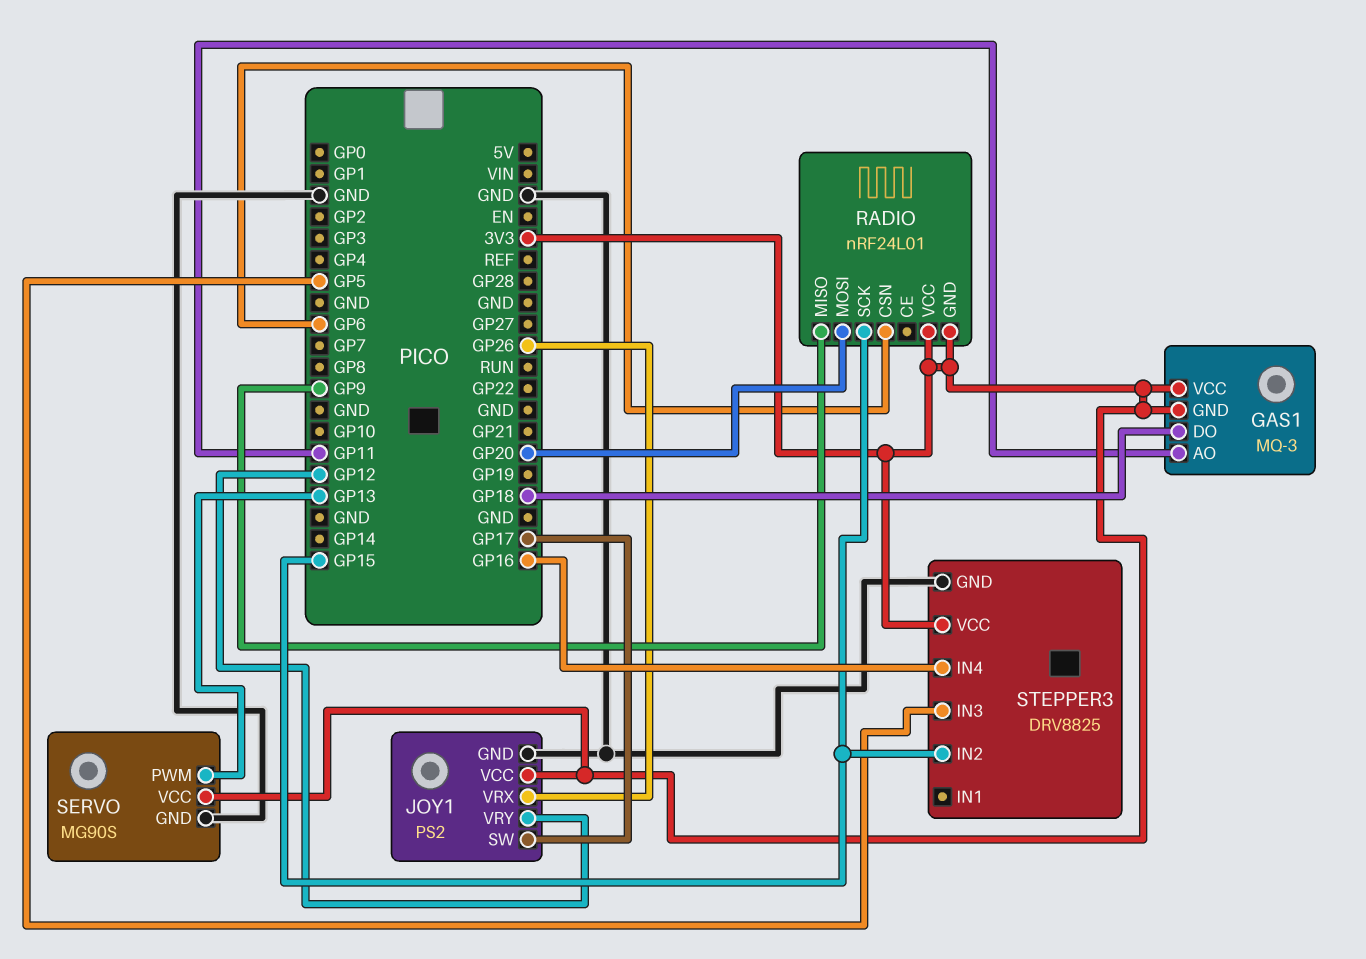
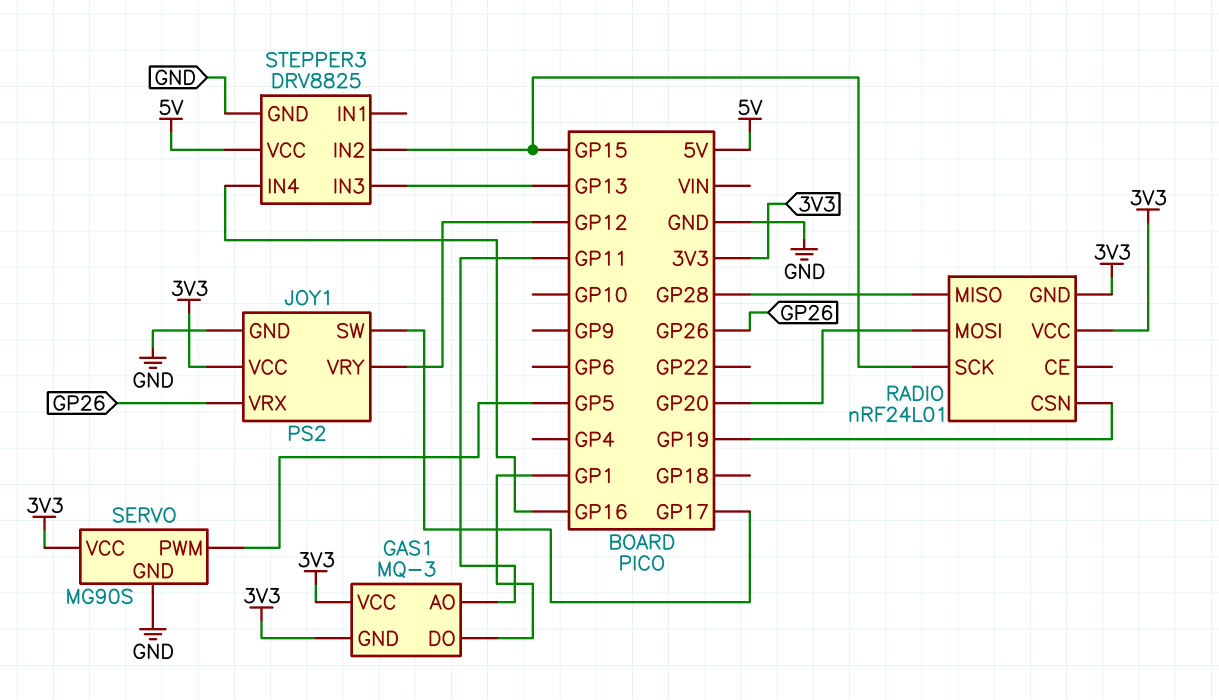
GAS1 pin DO: GP18 -> GP1
RADIO pin CSN: GP6 -> GP19
RADIO pin MISO: GP9 -> GP28
SERVO pin PWM: GP13 -> GP5
STEPPER3 pin IN3: GP5 -> GP13
STEPPER3 pin VCC: 3V3 -> 5V

